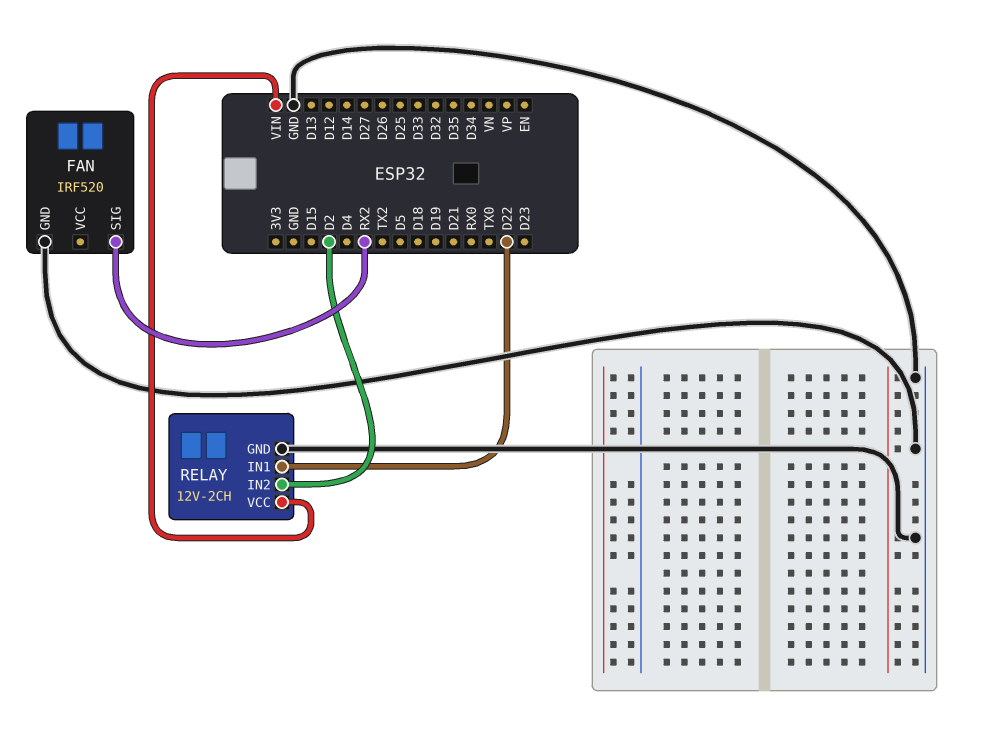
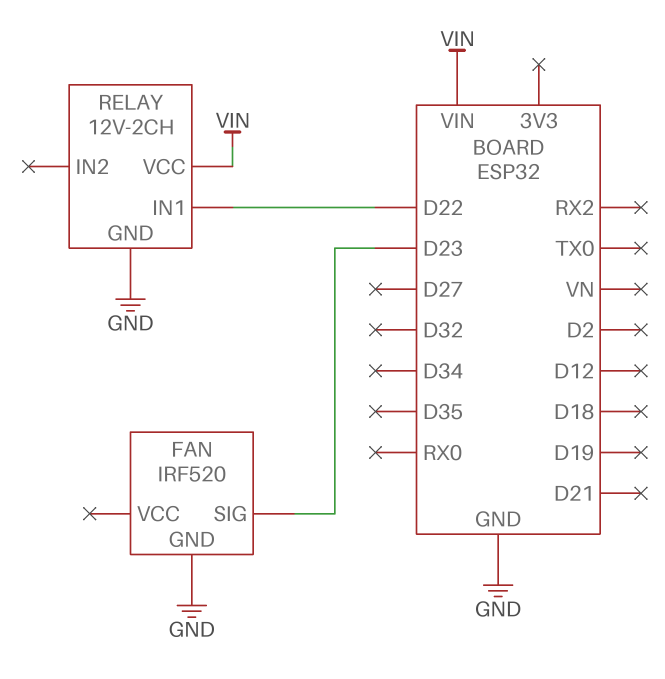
FAN pin SIG: RX2 -> D23
RELAY pin IN2: D2 -> none

